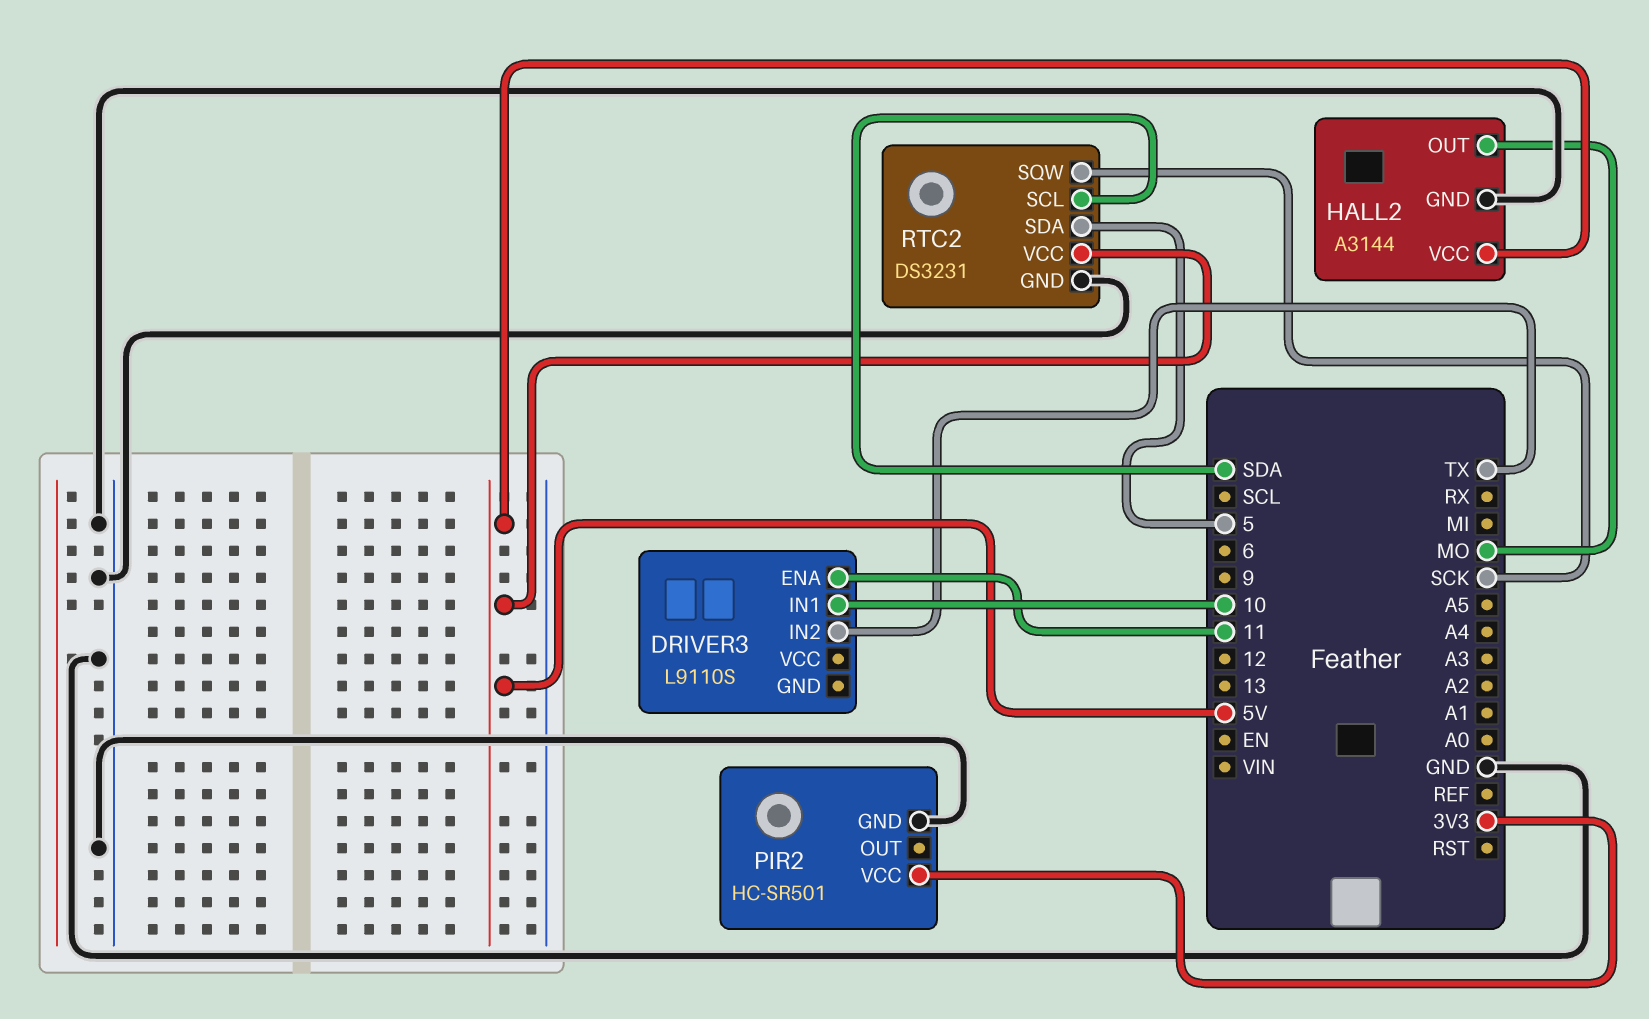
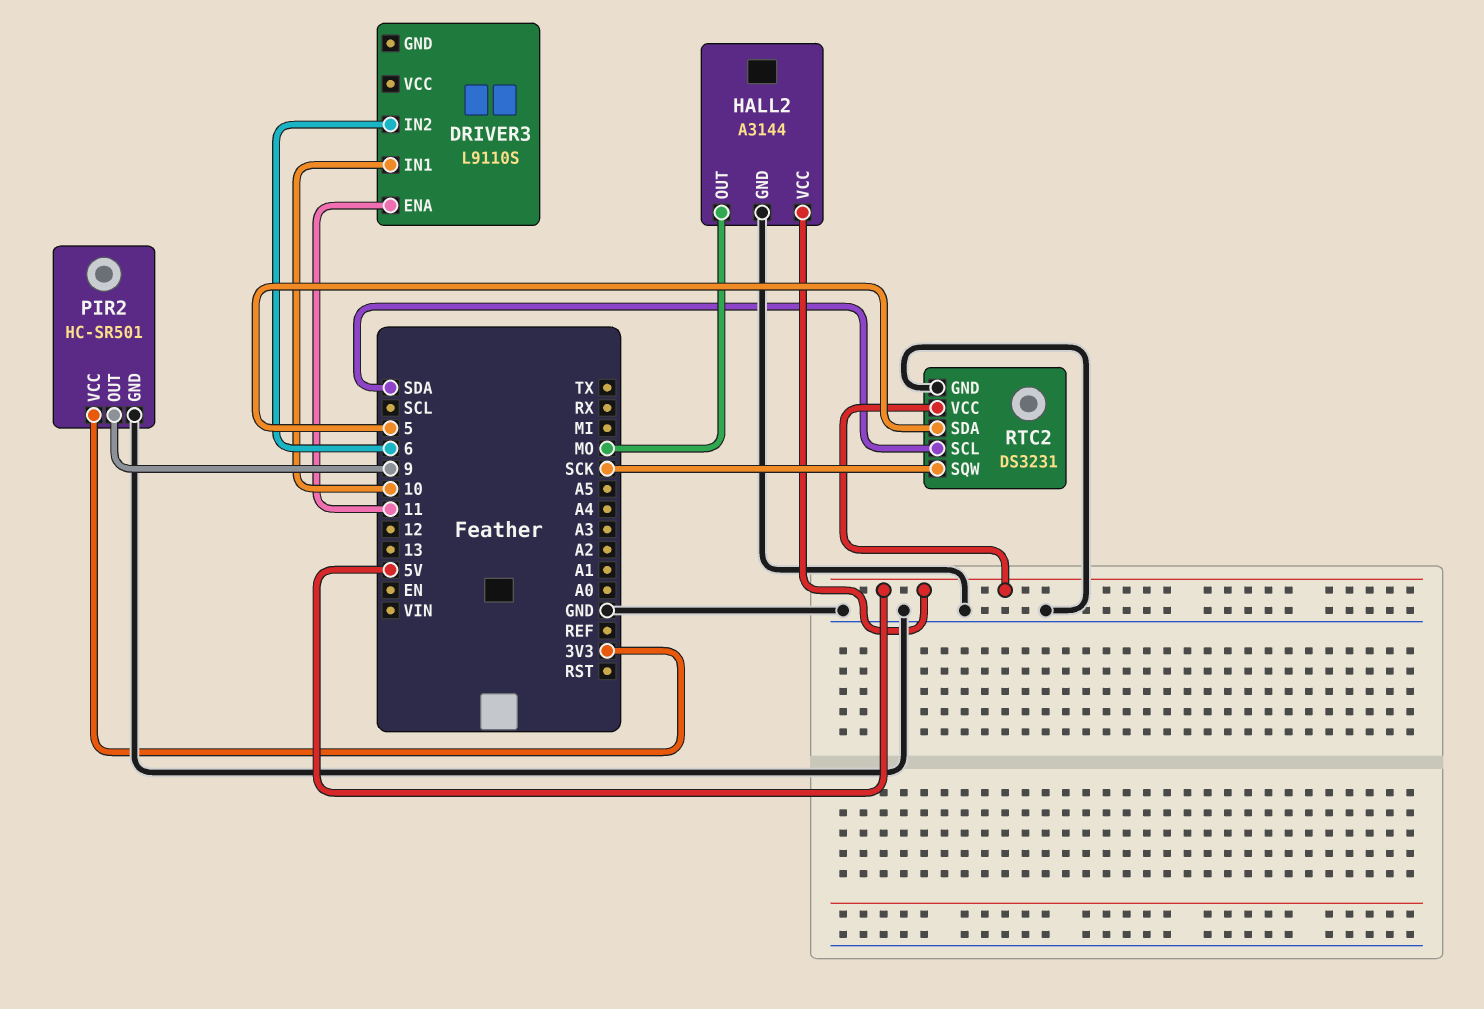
DRIVER3 pin IN2: TX -> 6
PIR2 pin OUT: none -> 9

